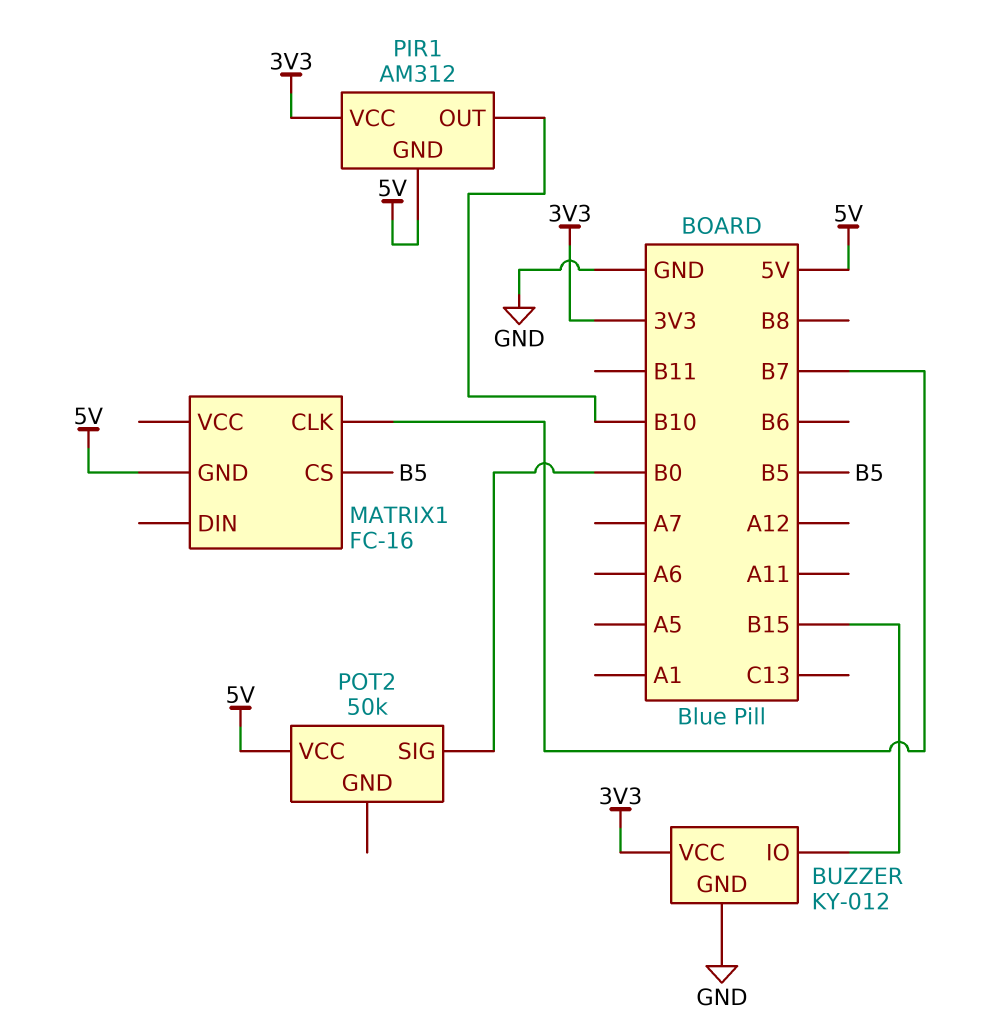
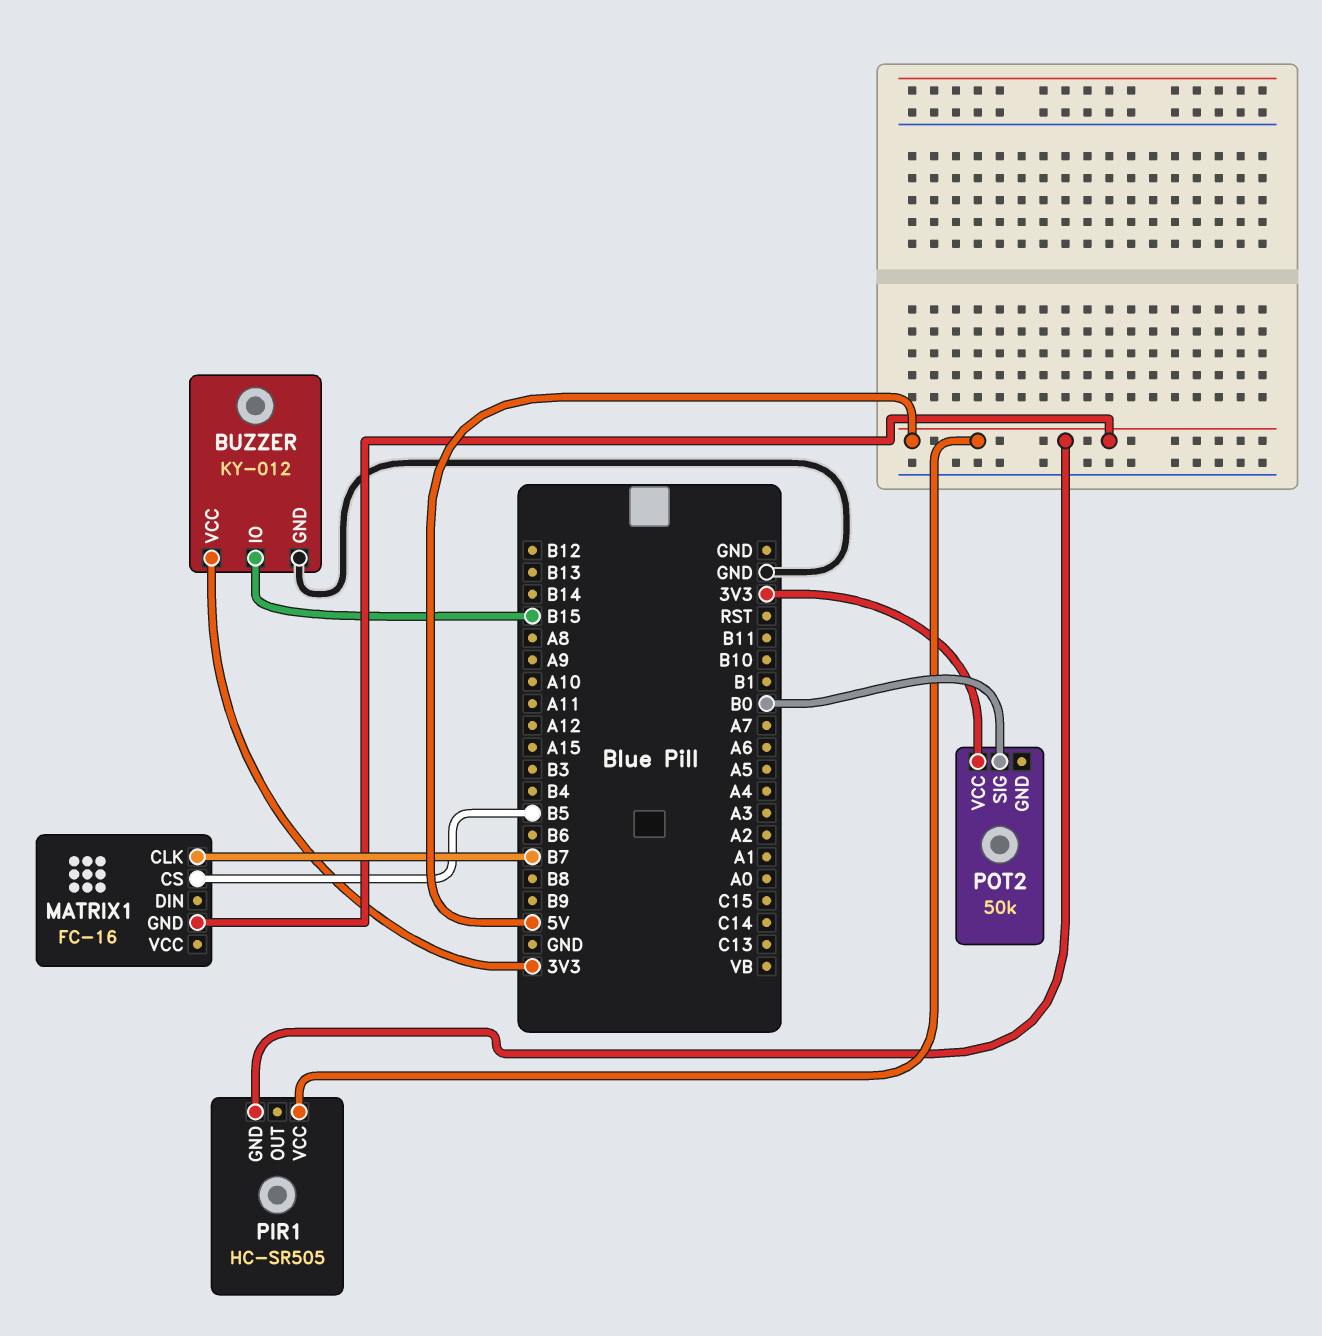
PIR1: AM312 -> HC-SR505
PIR1 pin OUT: B10 -> none
PIR1 pin VCC: 3V3 -> 5V
POT2 pin VCC: 5V -> 3V3

